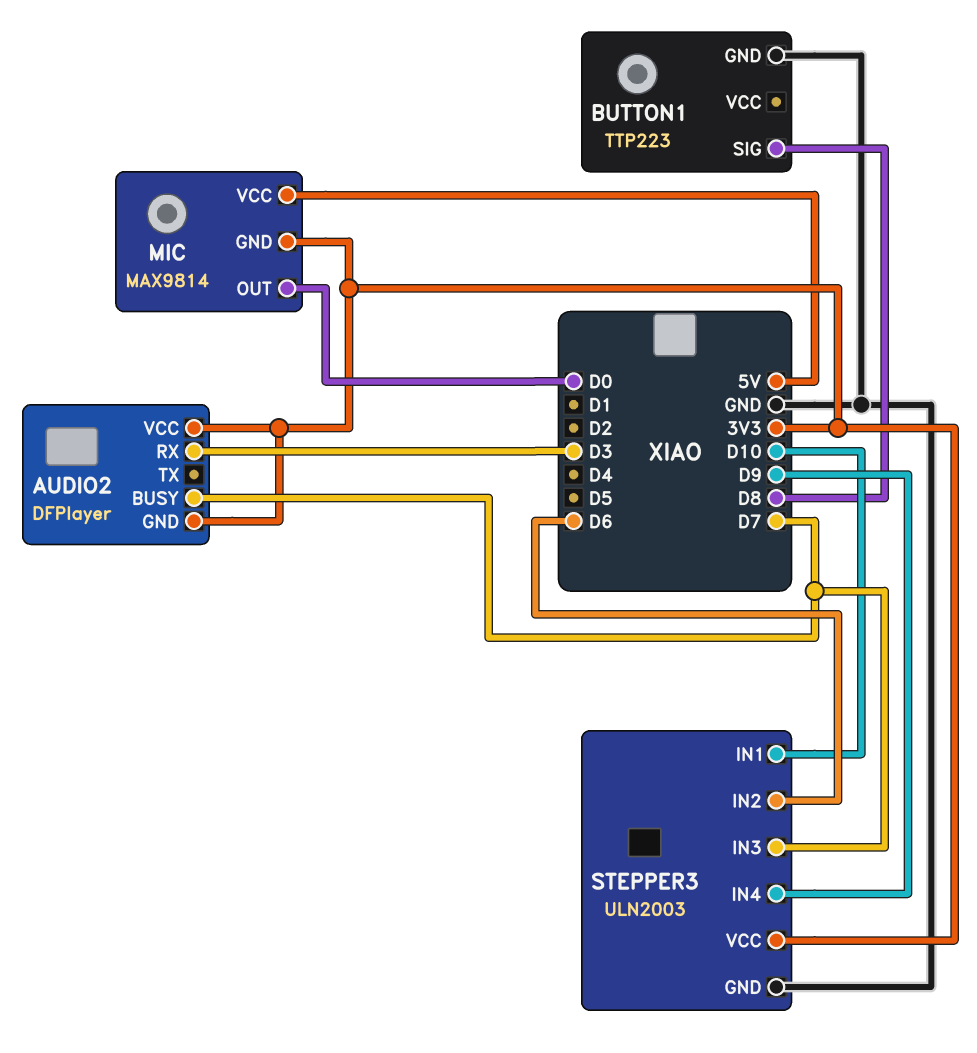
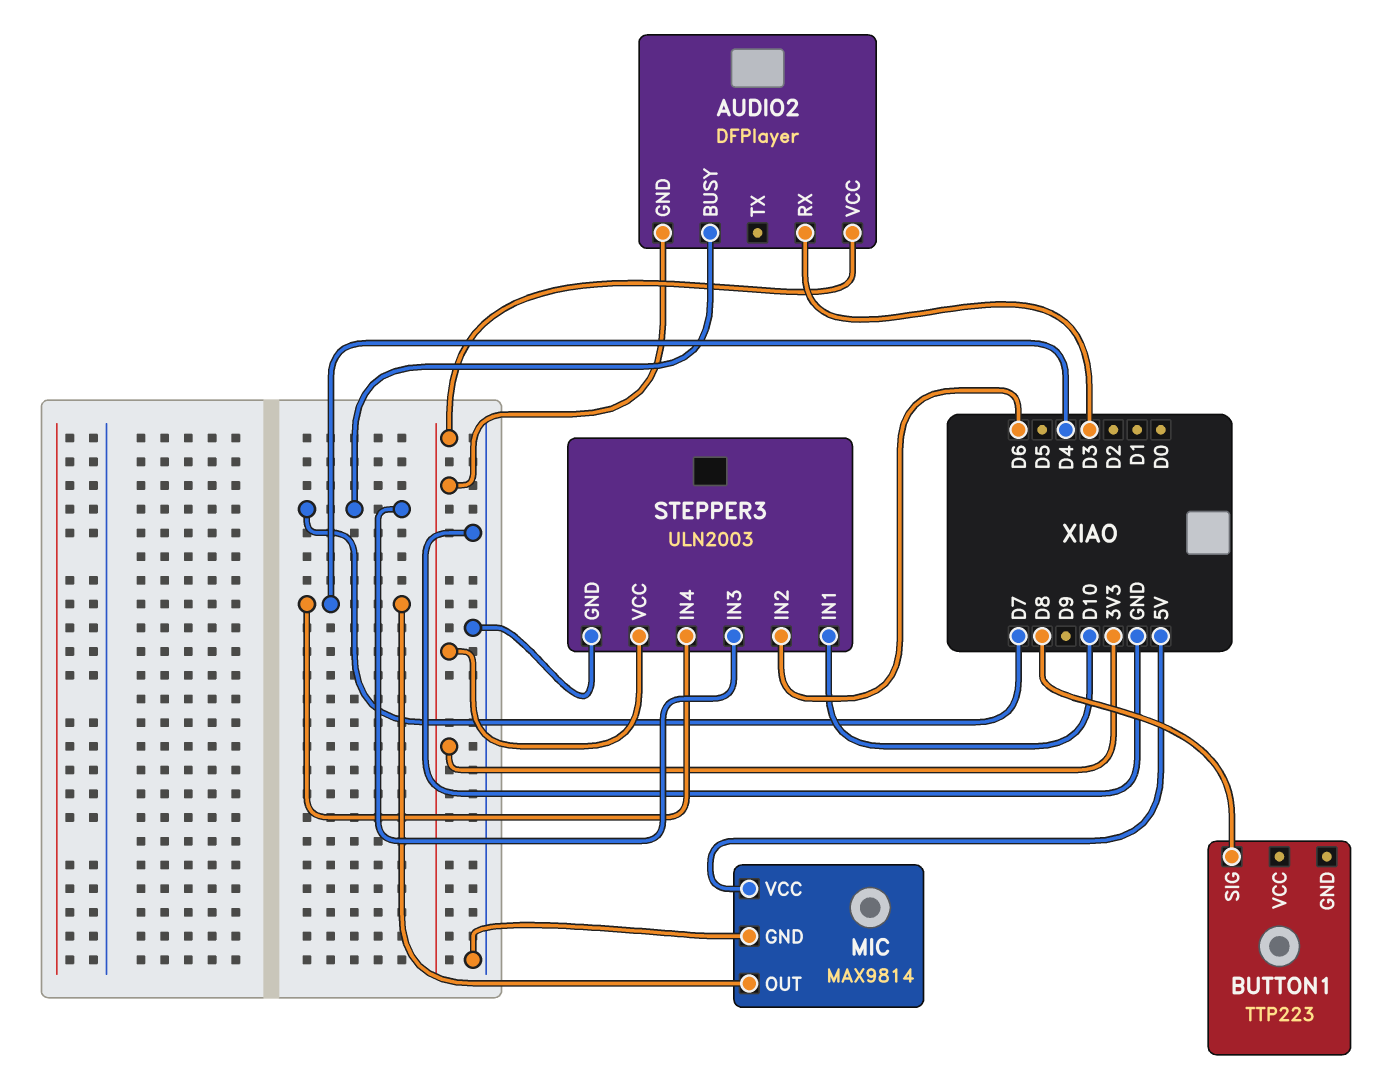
BUTTON1 pin GND: GND -> none
MIC pin GND: 3V3 -> GND
MIC pin OUT: D0 -> D4
STEPPER3 pin IN4: D9 -> D4

